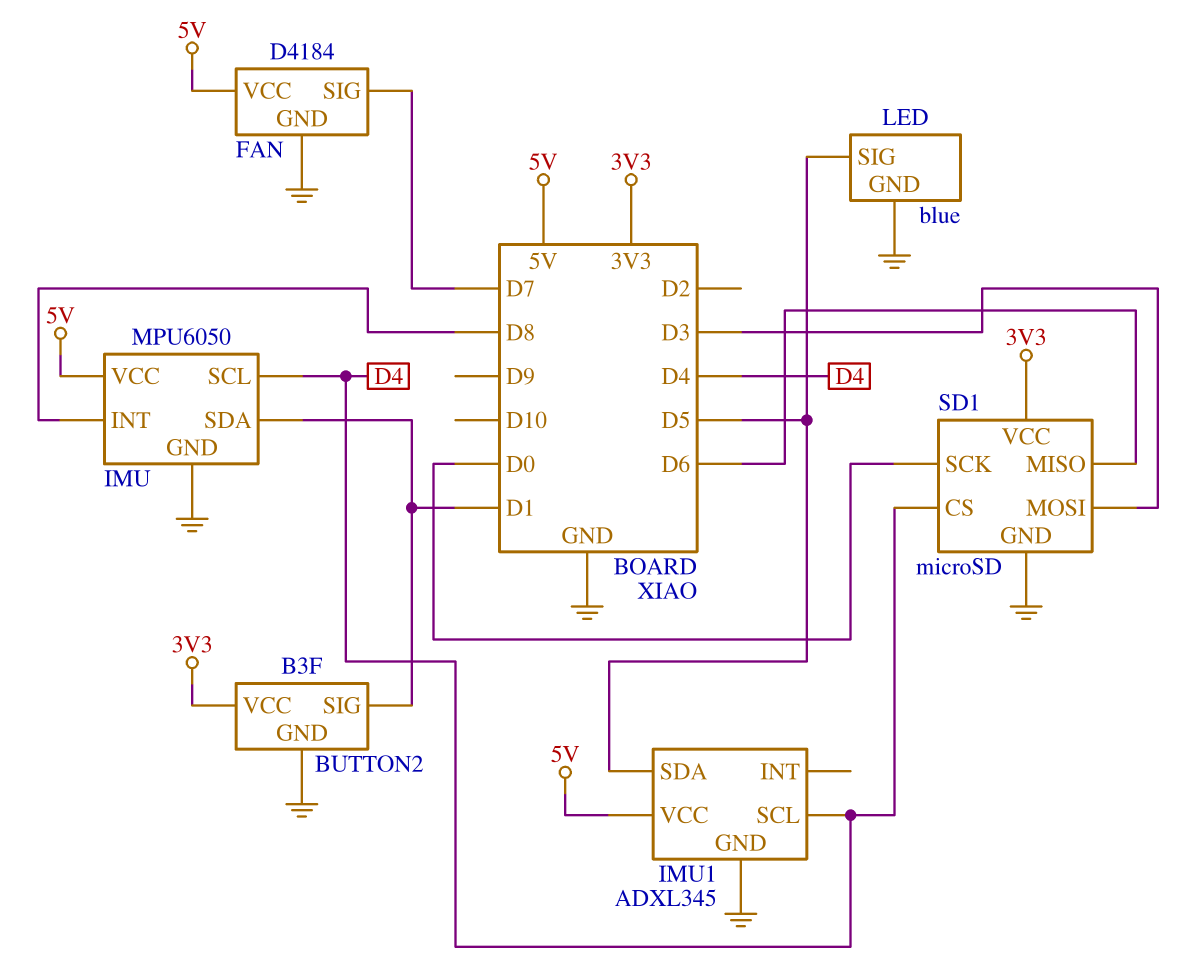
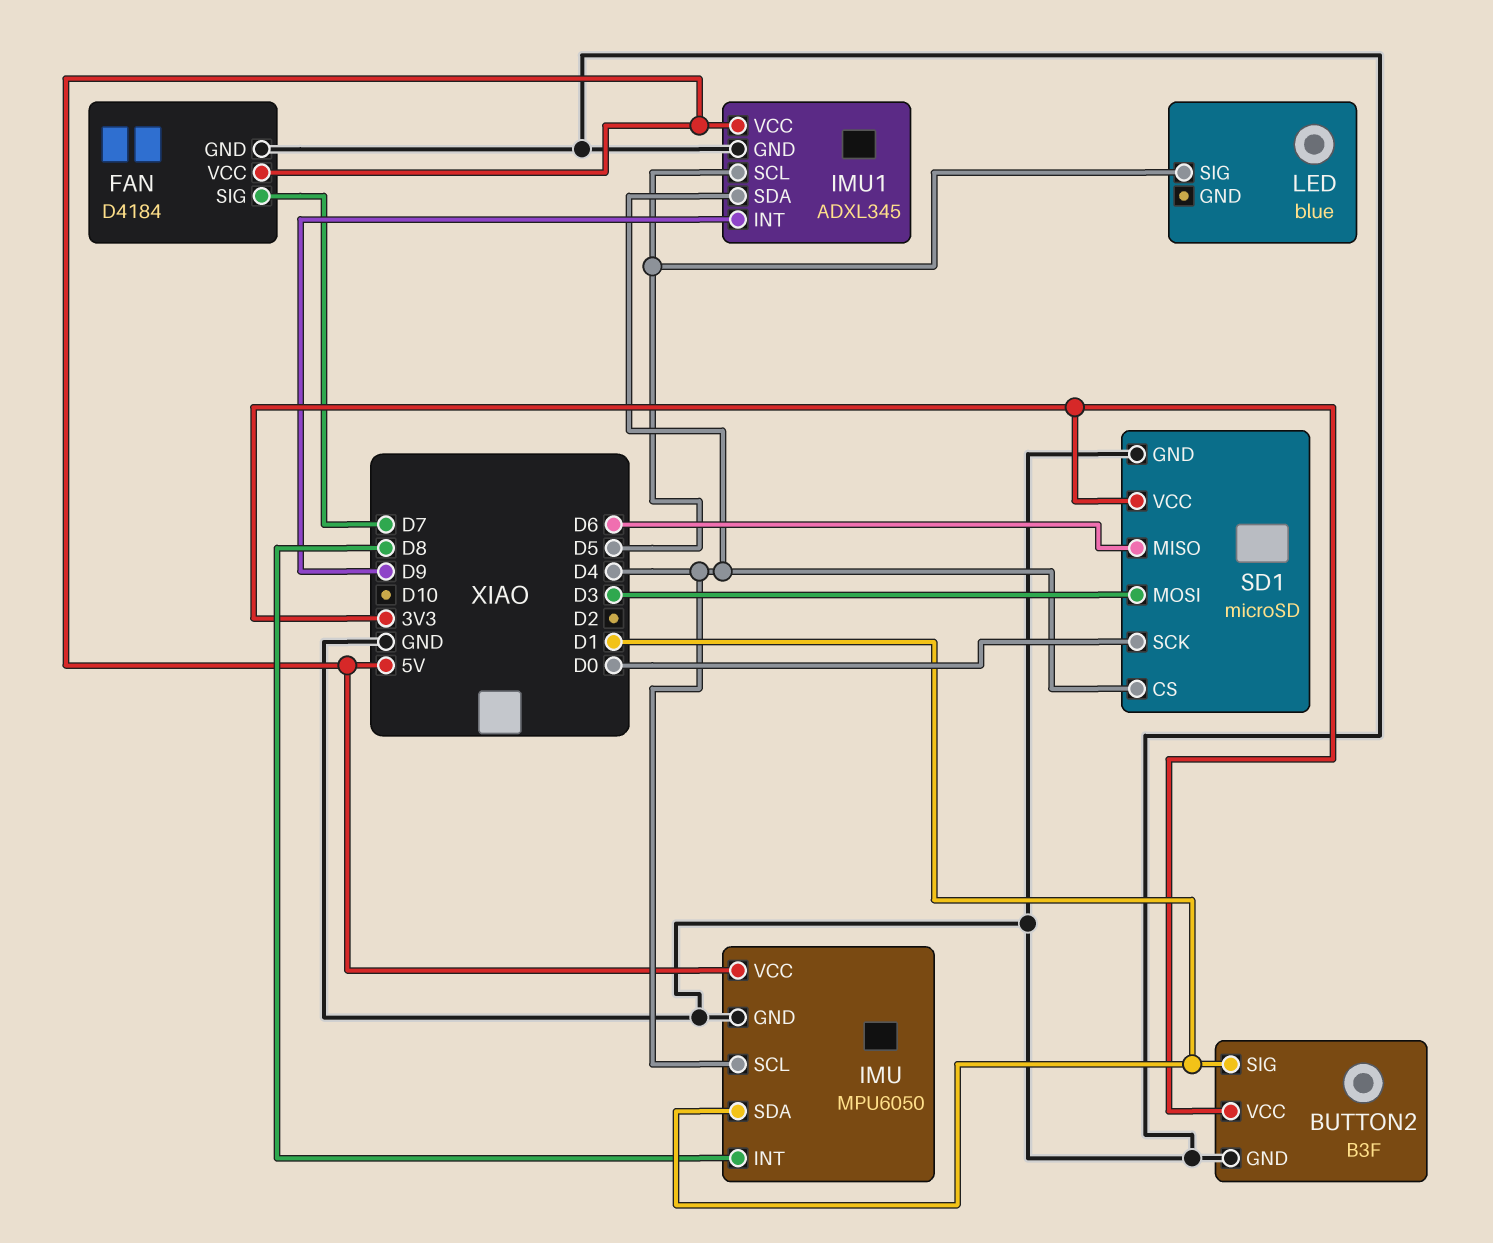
IMU1 pin INT: none -> D9
IMU1 pin SCL: D4 -> D5
IMU1 pin SDA: D5 -> D4
LED pin GND: GND -> none

